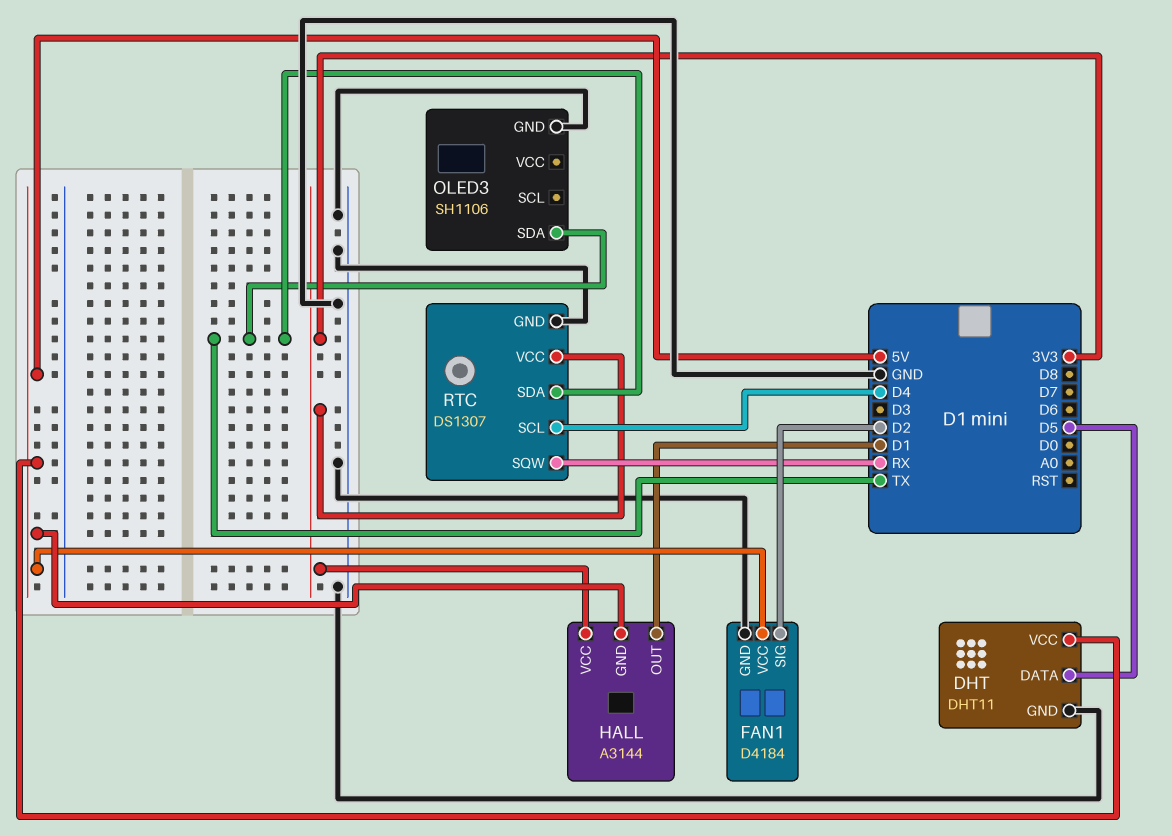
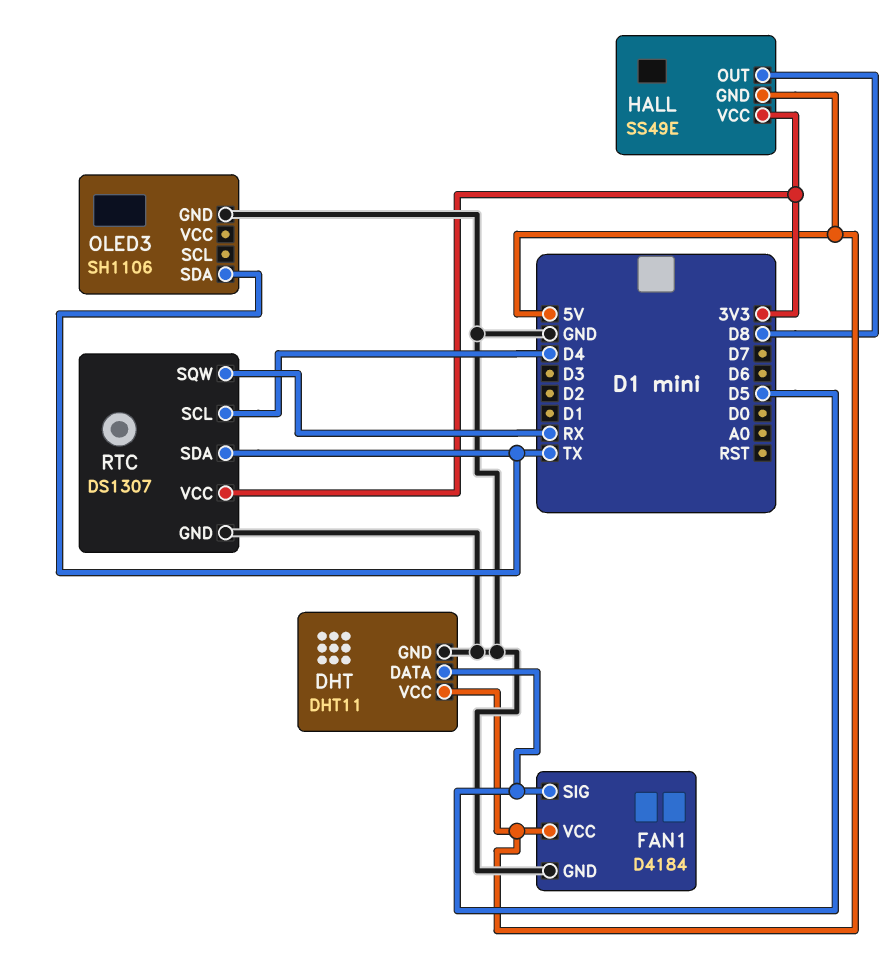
FAN1 pin SIG: D2 -> D5
HALL: A3144 -> SS49E
HALL pin OUT: D1 -> D8

